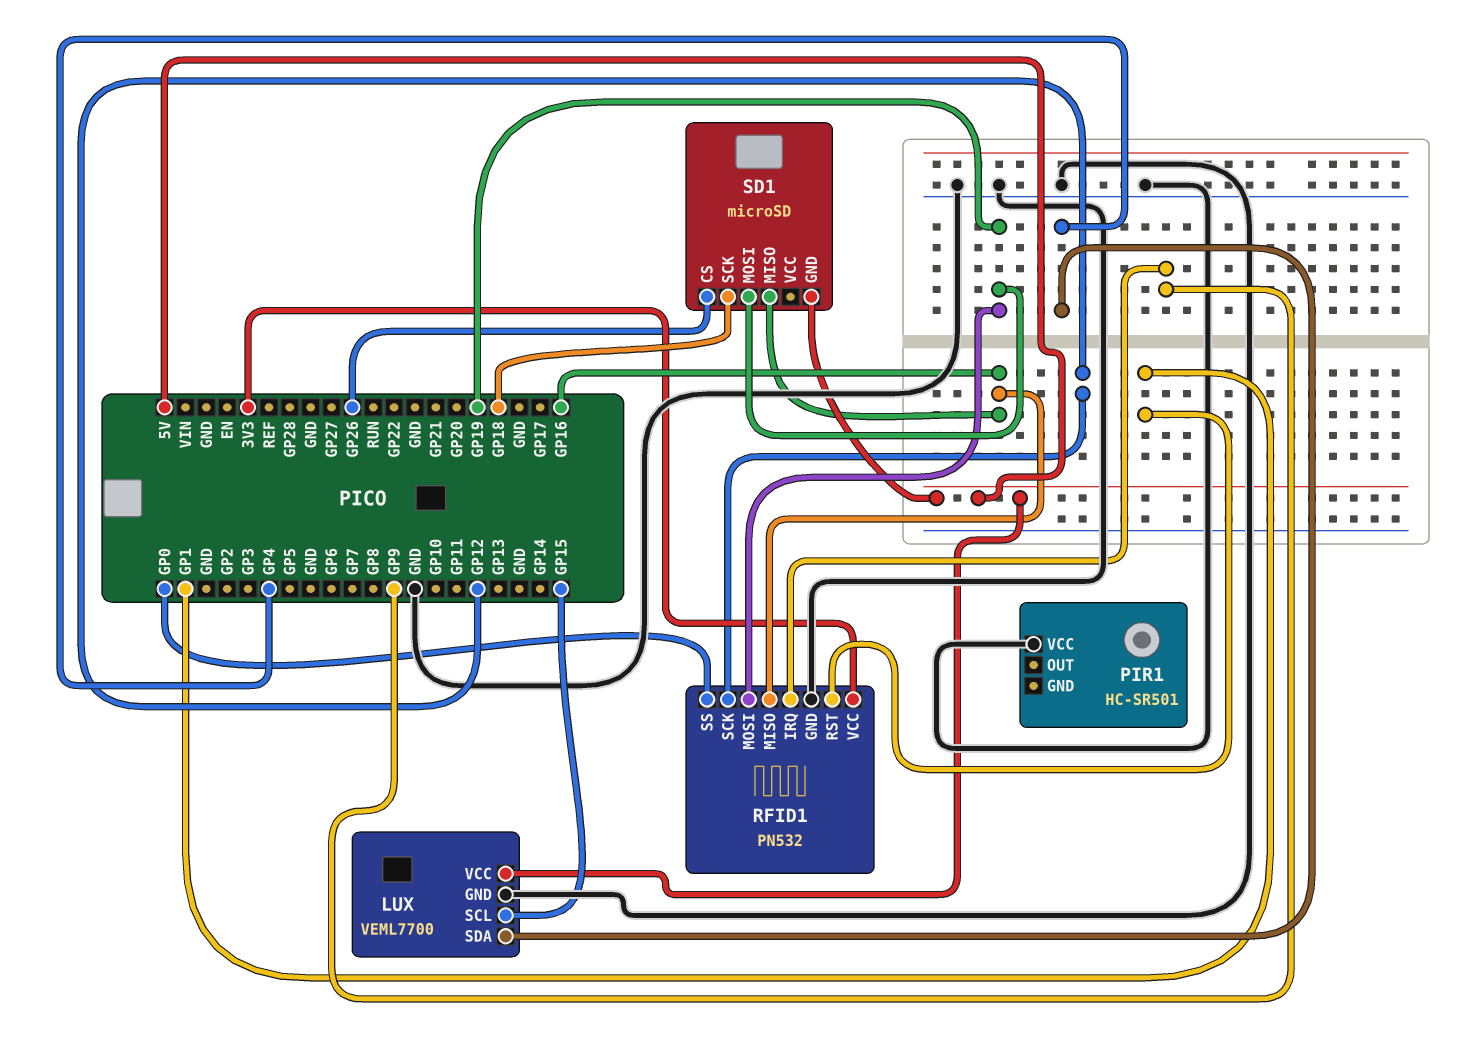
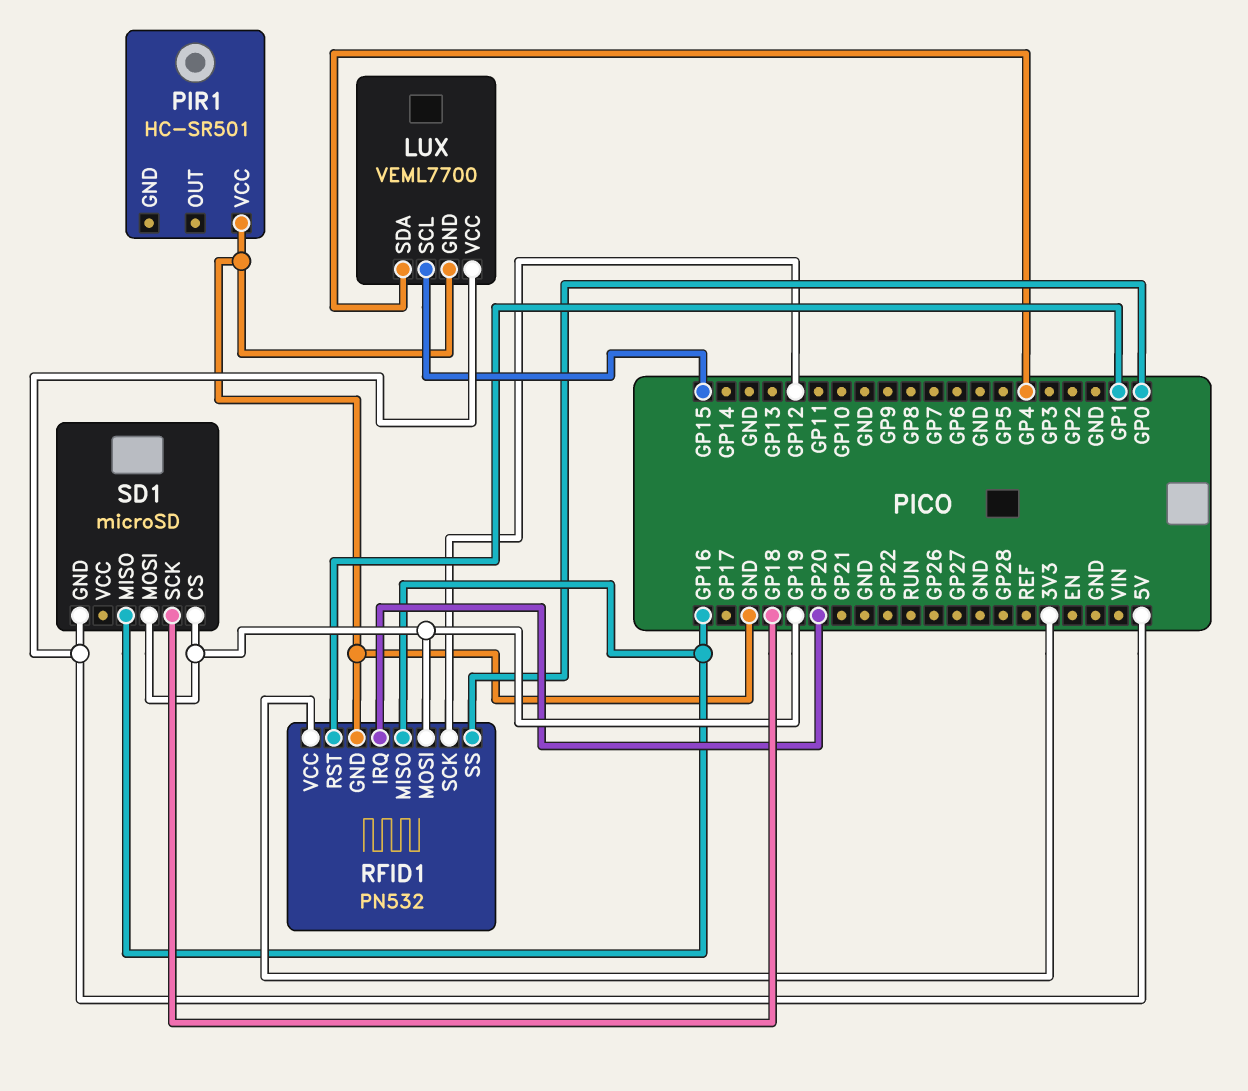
RFID1 pin IRQ: GP9 -> GP20
SD1 pin CS: GP26 -> GP19

